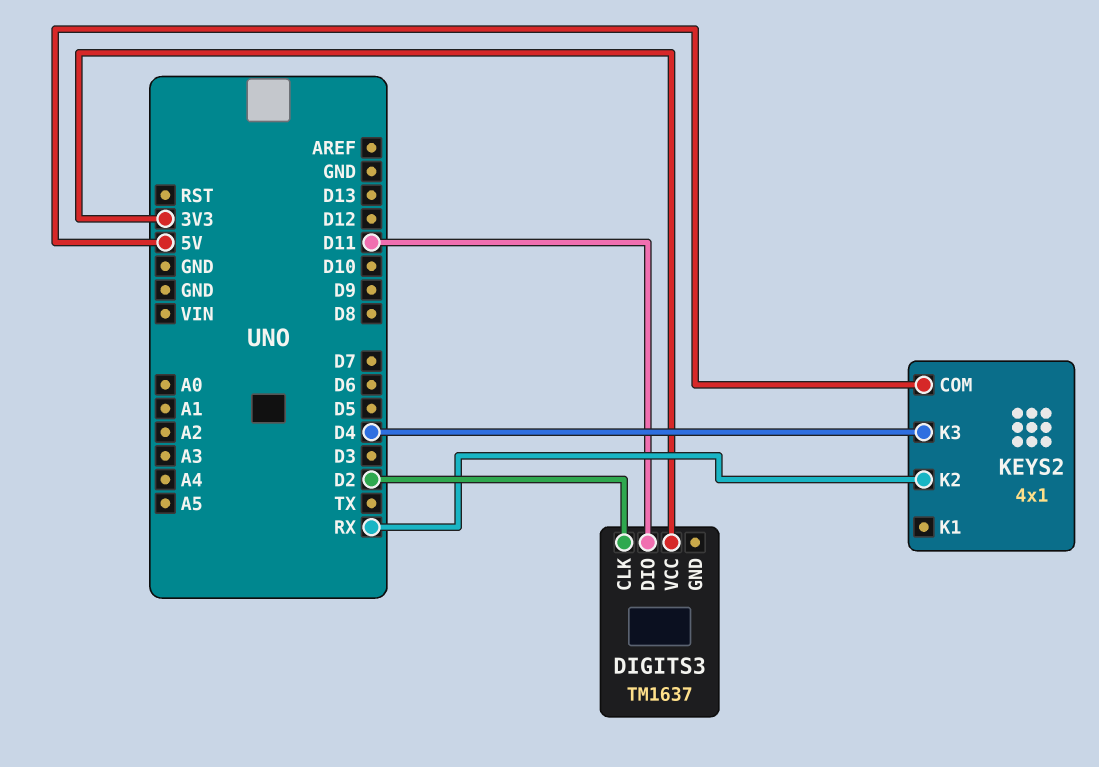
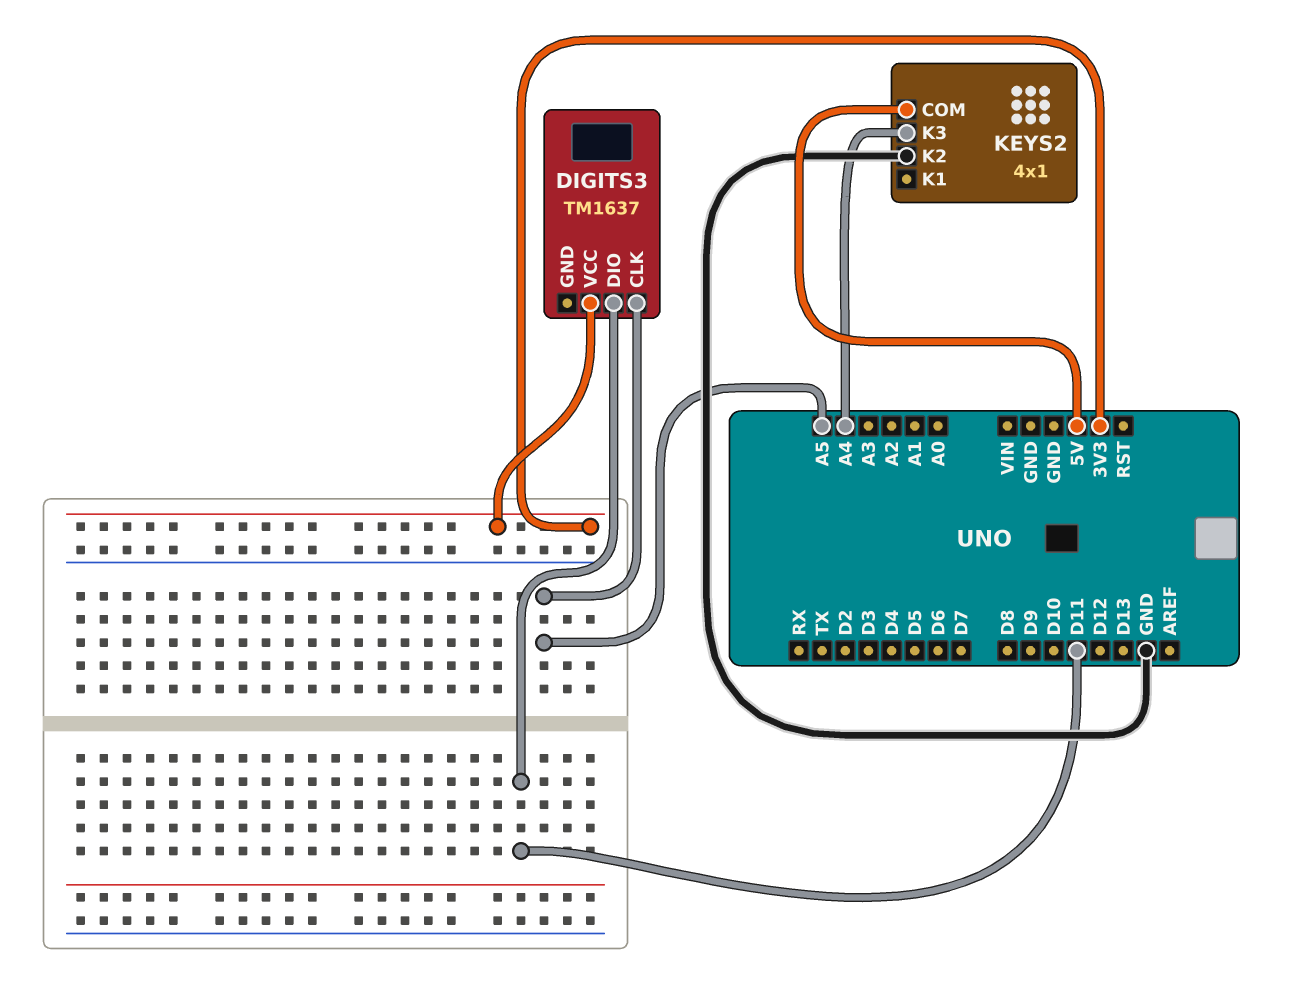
DIGITS3 pin CLK: D2 -> A5
KEYS2 pin K2: RX -> GND
KEYS2 pin K3: D4 -> A4

